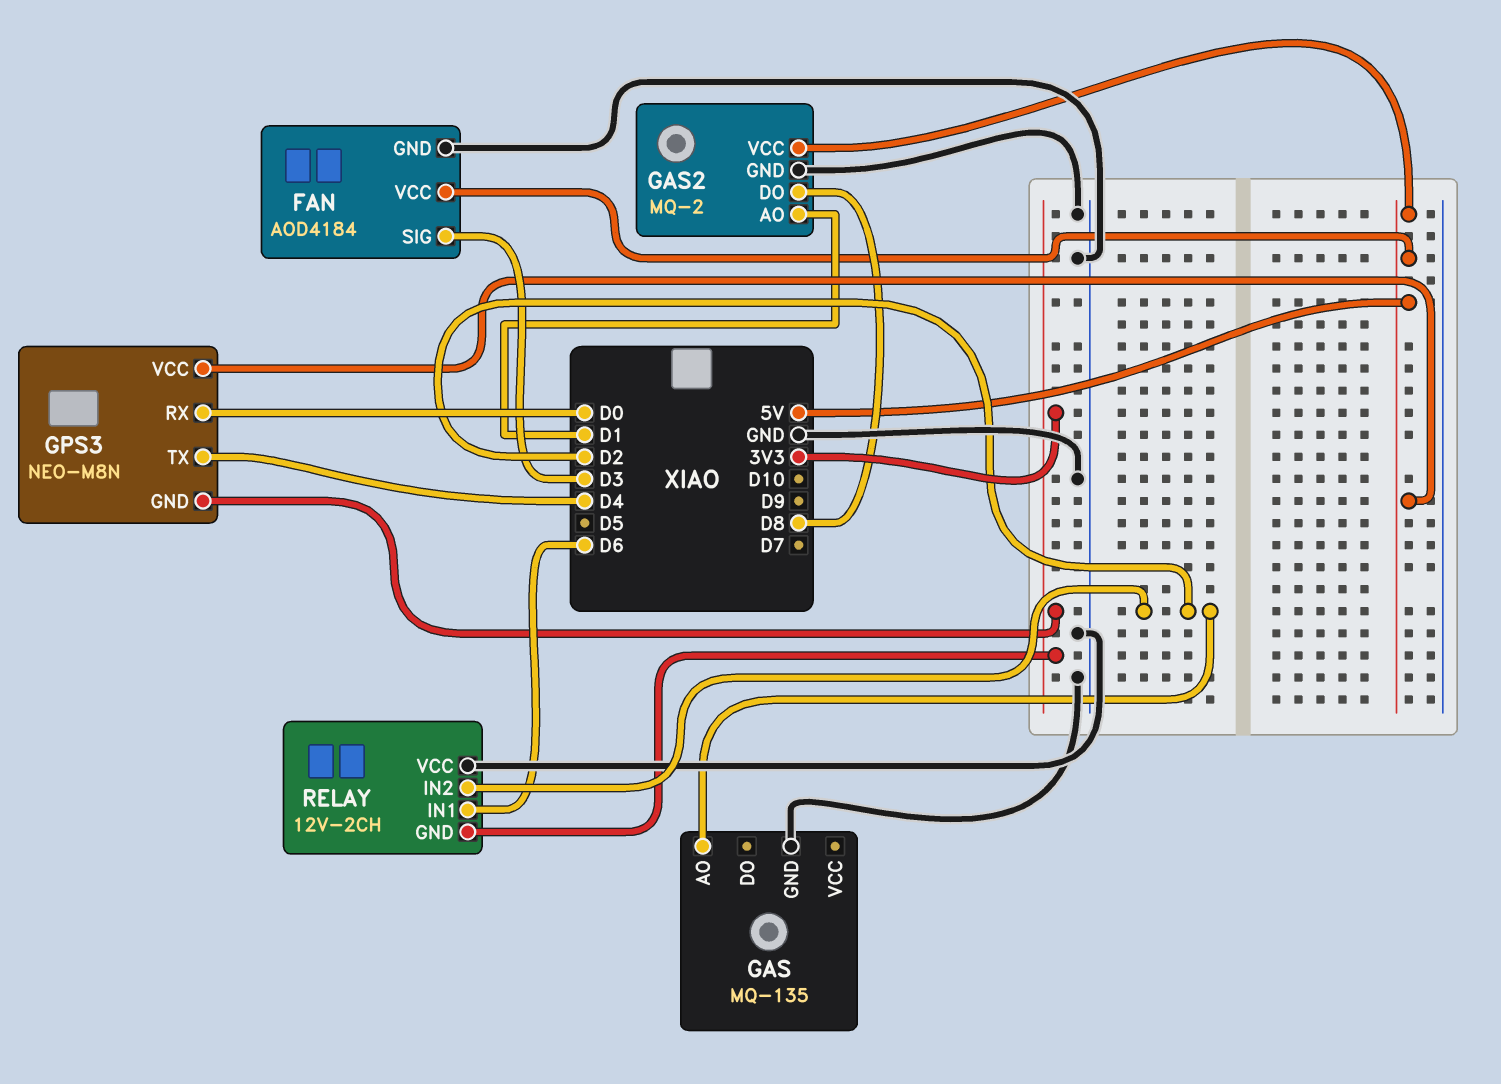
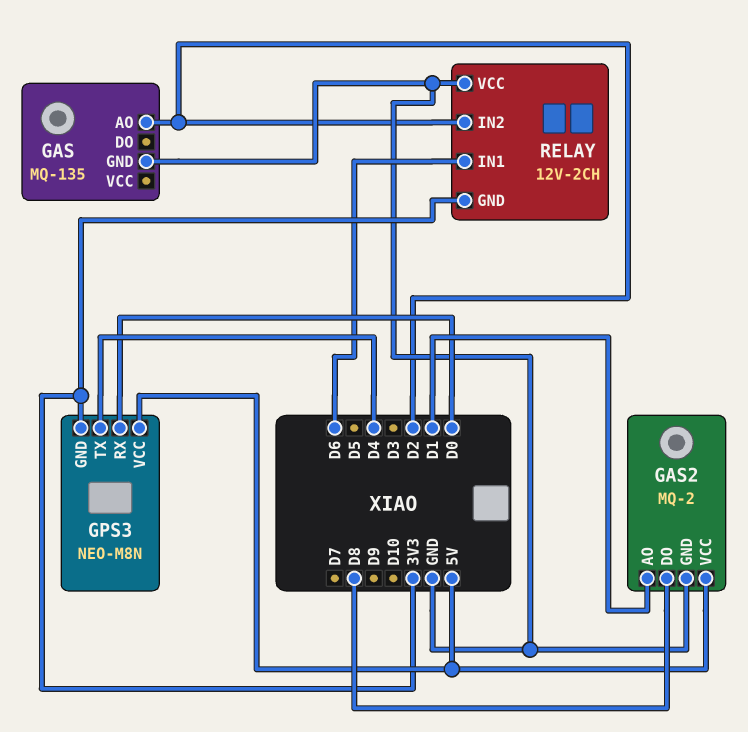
FAN: AOD4184 -> none
FAN pin GND: GND -> none
FAN pin SIG: D3 -> none
FAN pin VCC: 5V -> none

